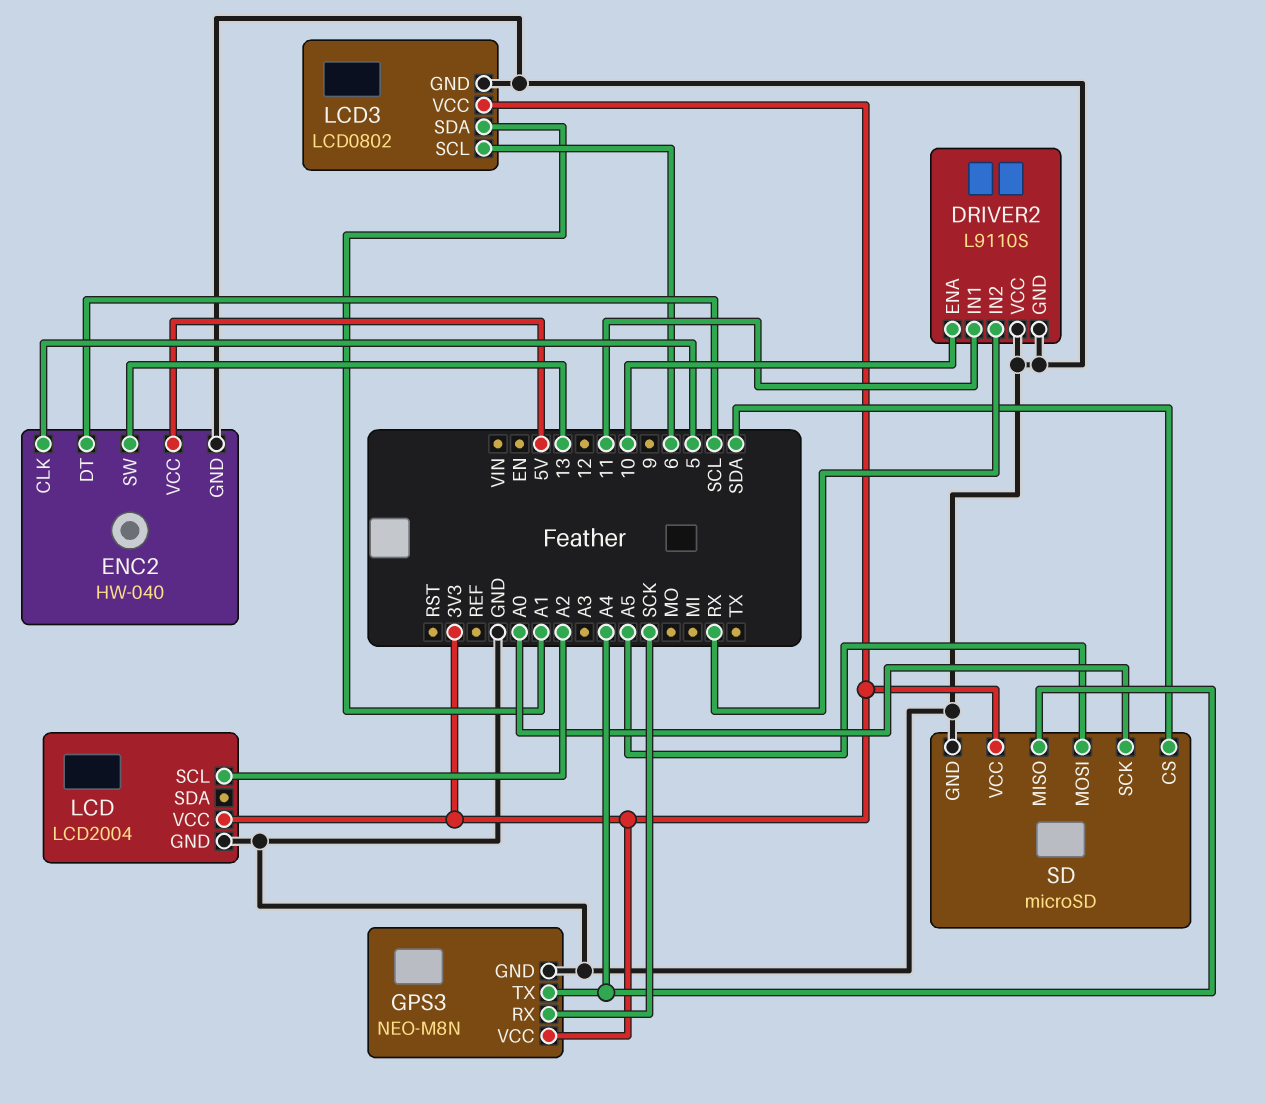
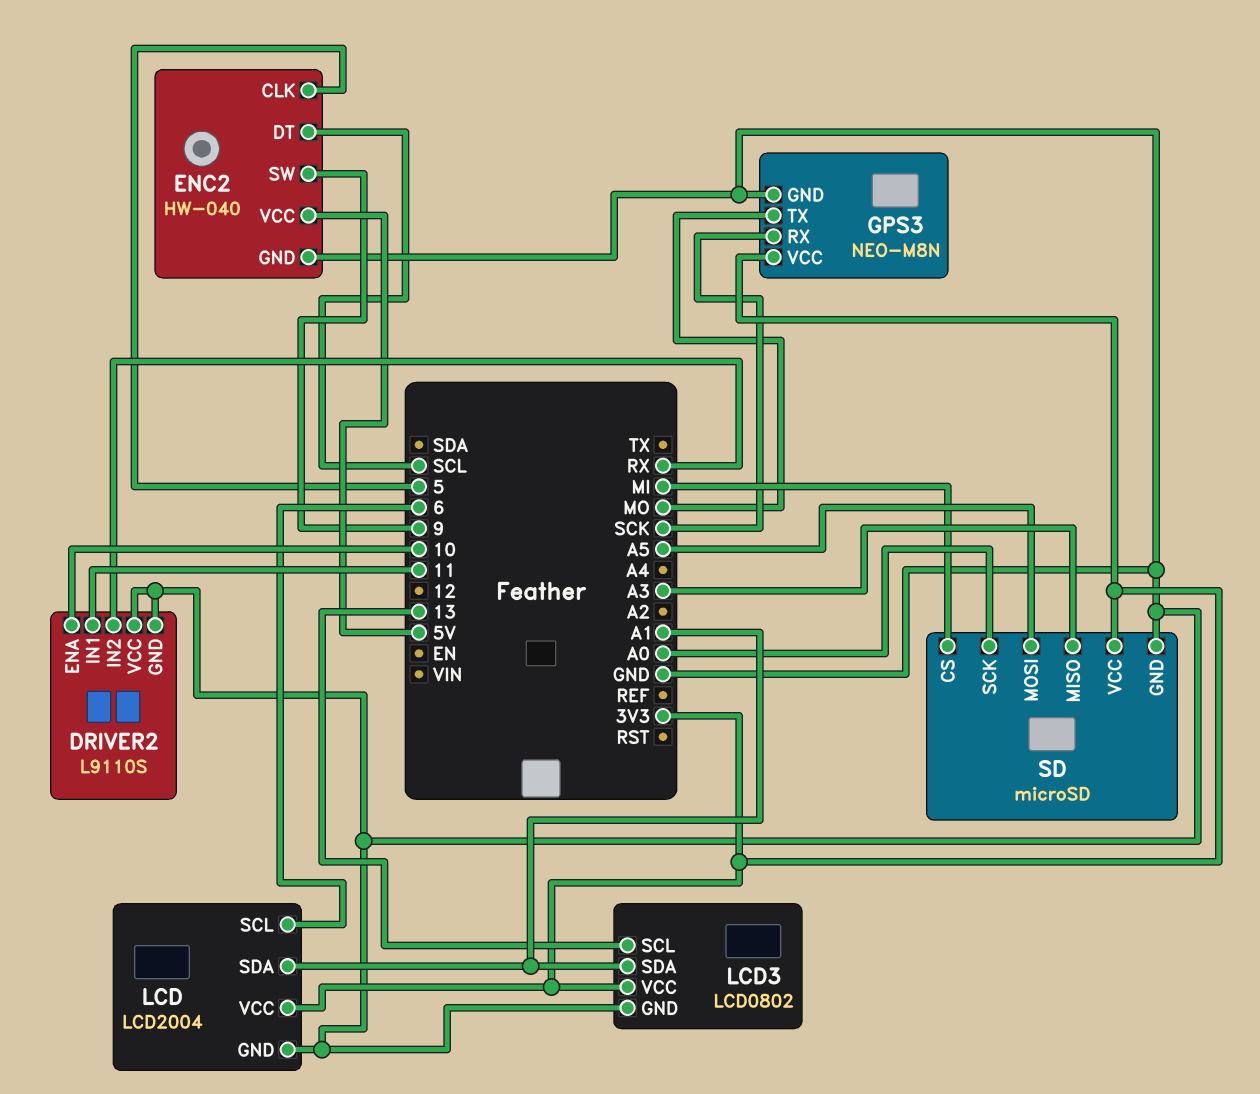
ENC2 pin SW: 13 -> 9
GPS3 pin TX: A4 -> MO
LCD pin SCL: A2 -> 6
LCD pin SDA: none -> A1
LCD3 pin SCL: 6 -> 13
SD pin CS: SDA -> MI
SD pin MISO: A4 -> A3

